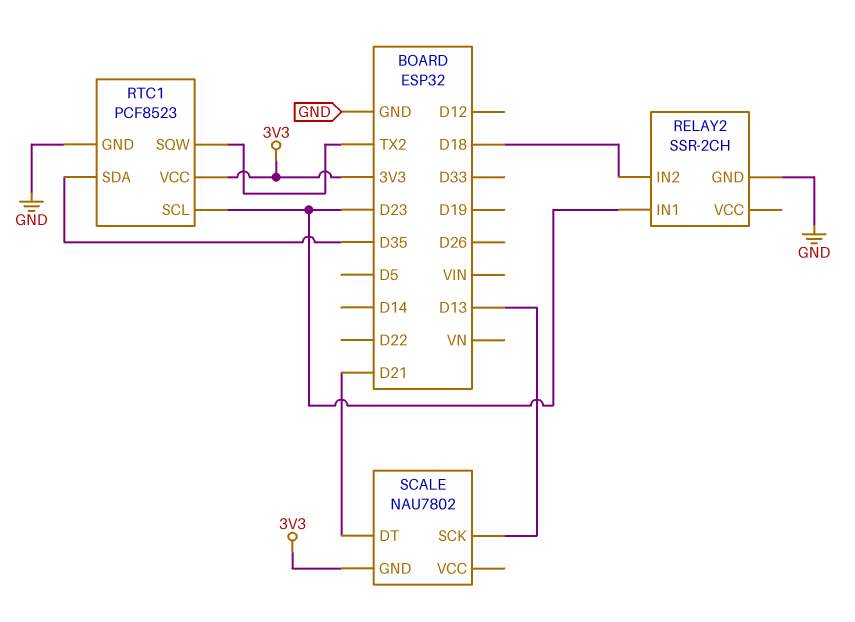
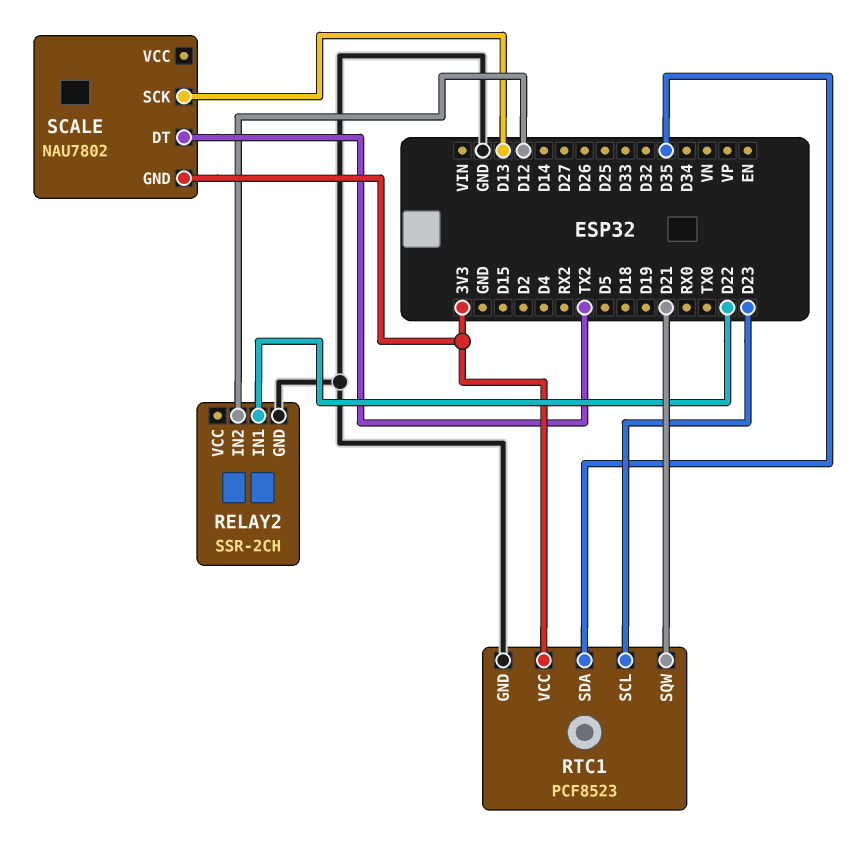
RELAY2 pin IN1: D23 -> D22
RELAY2 pin IN2: D18 -> D12
RTC1 pin SQW: TX2 -> D21
SCALE pin DT: D21 -> TX2

